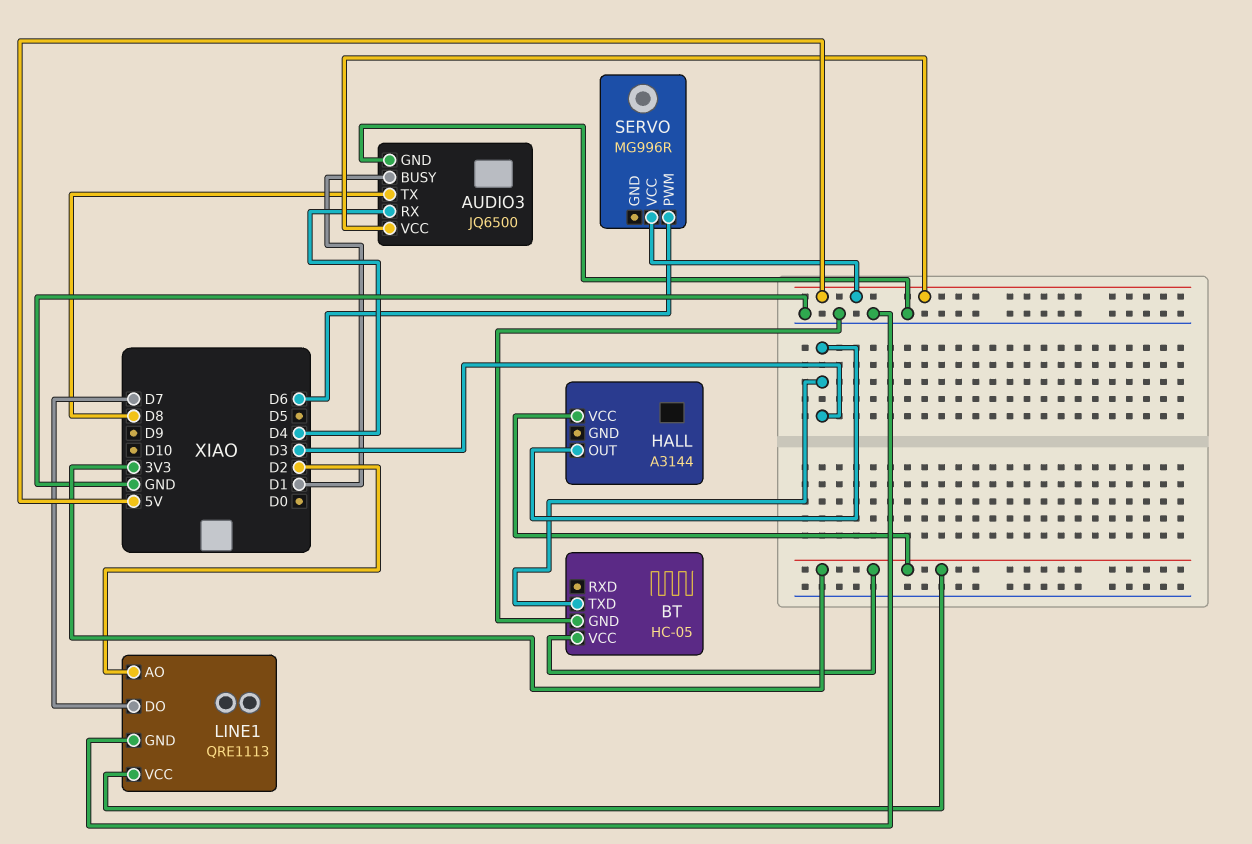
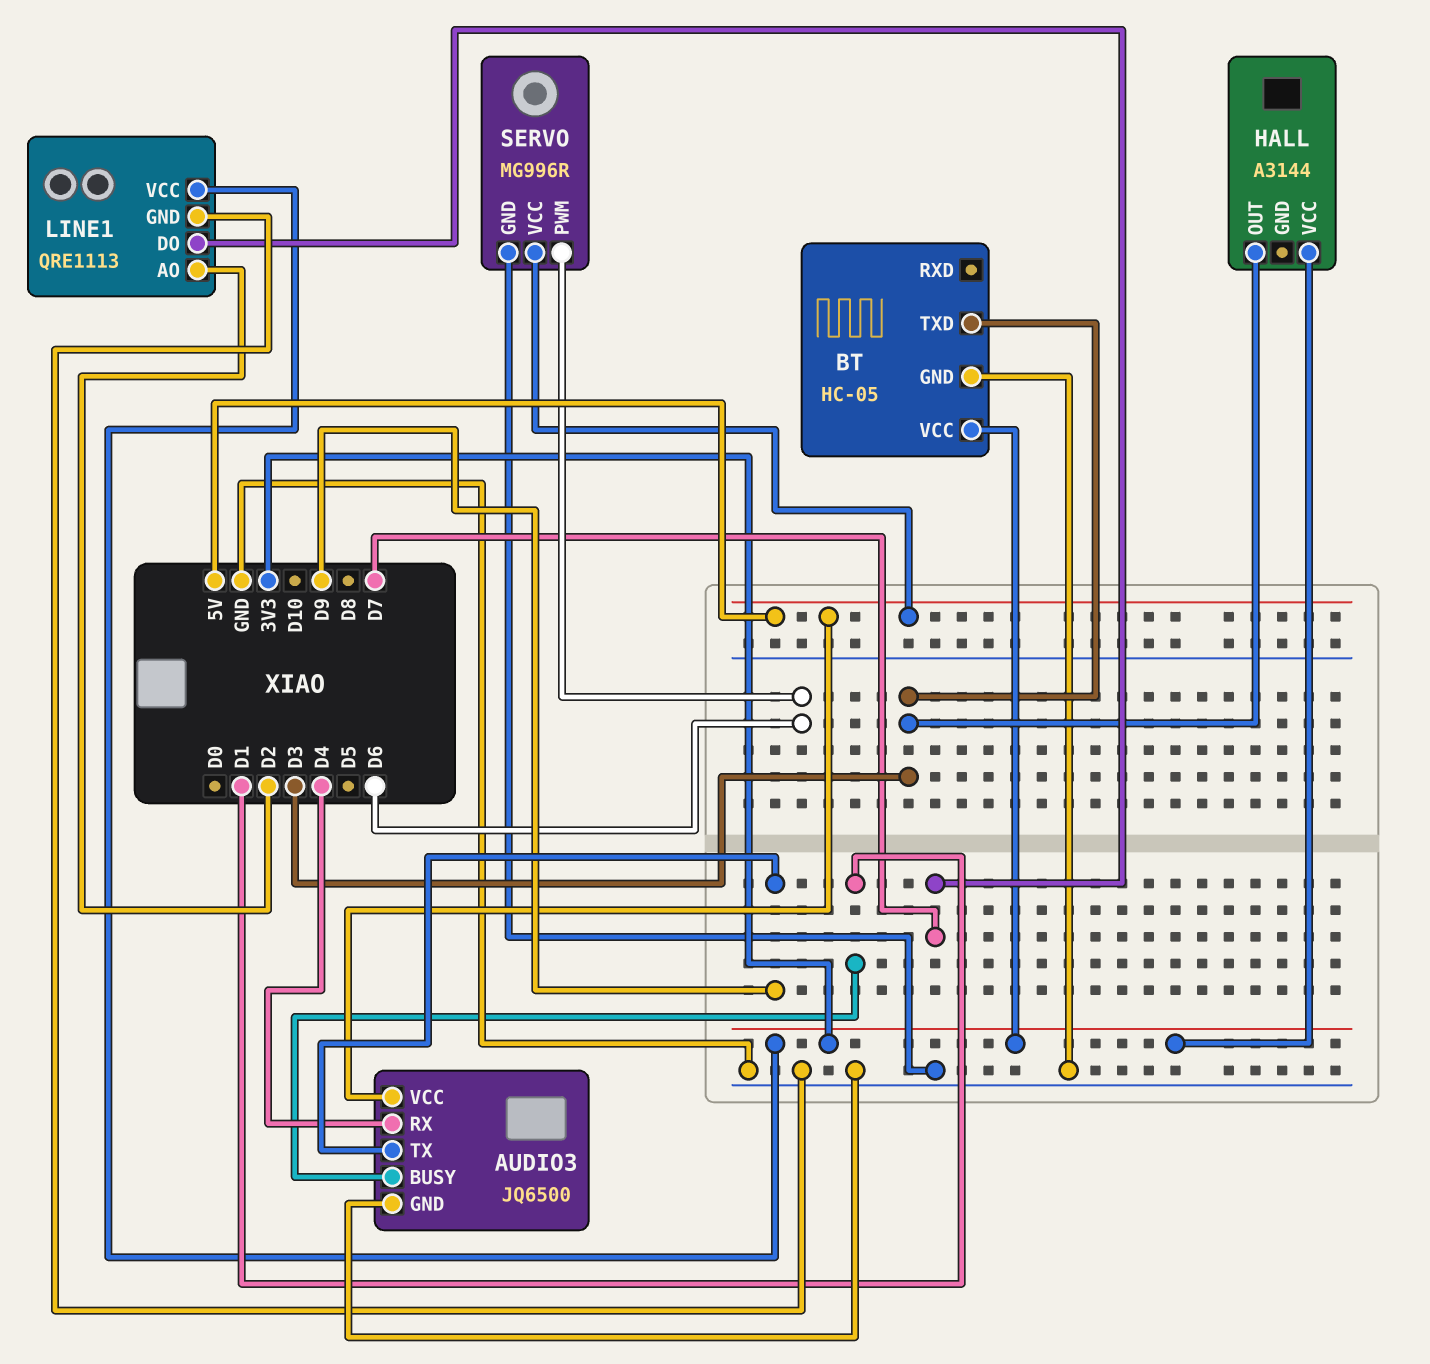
AUDIO3 pin TX: D8 -> D9
SERVO pin GND: none -> GND

